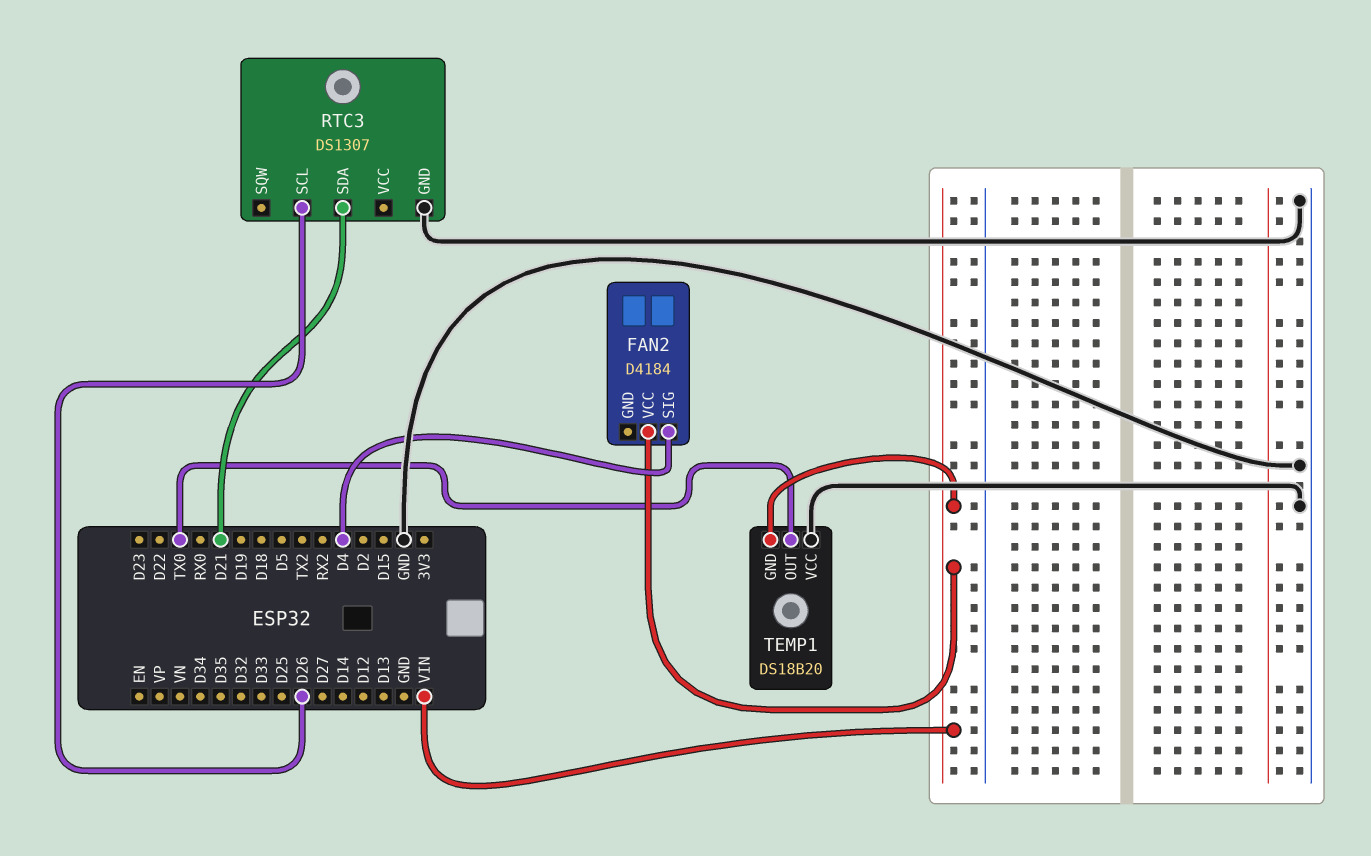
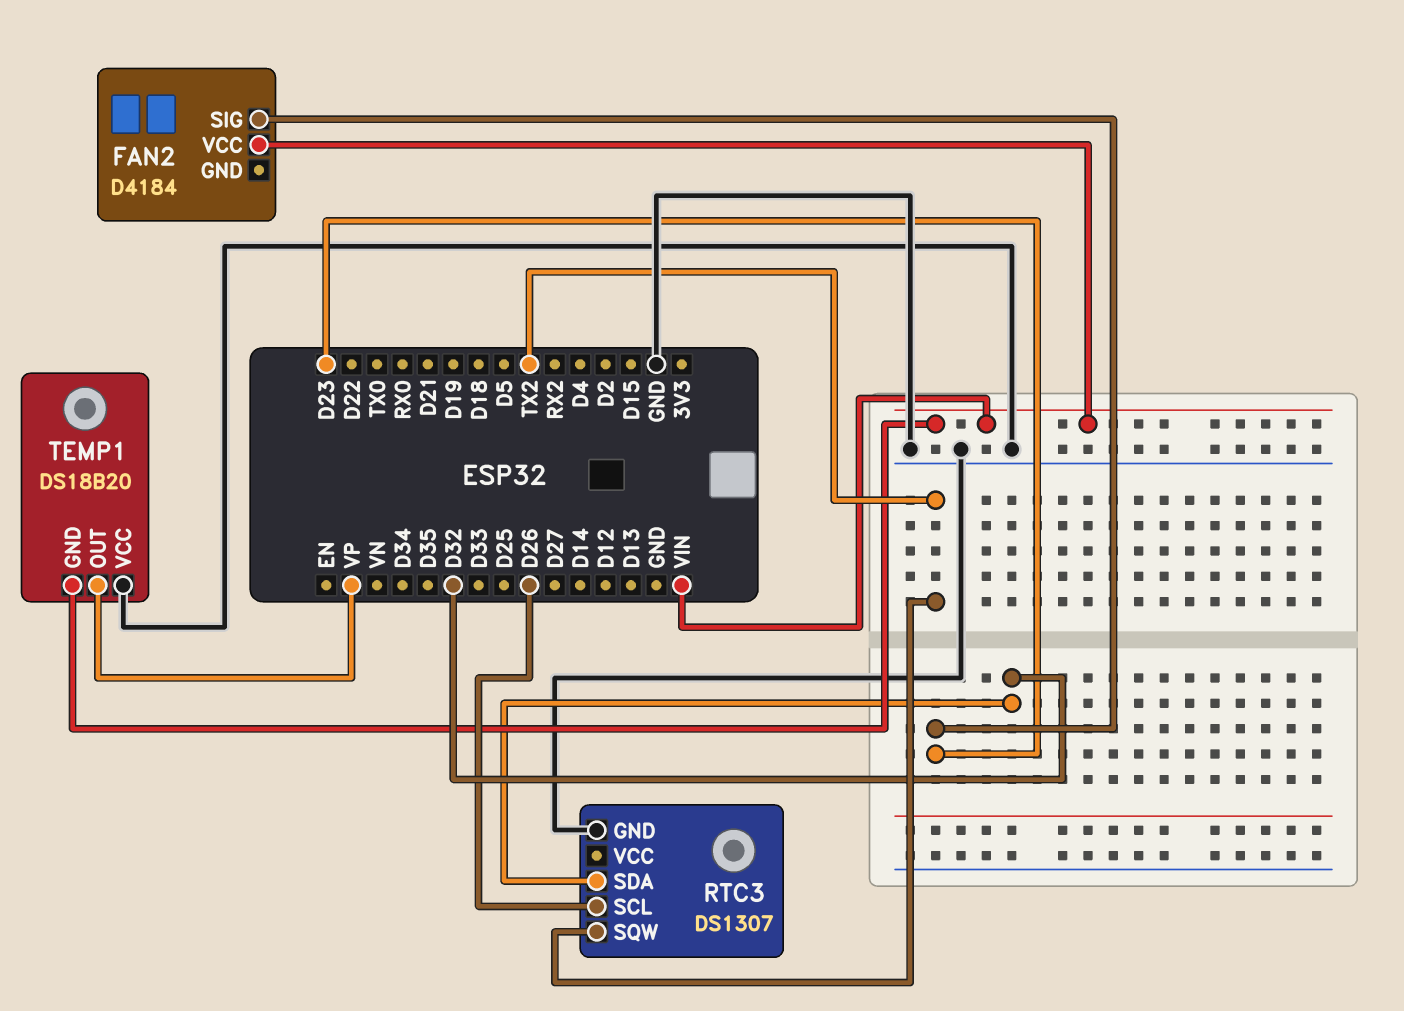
FAN2 pin SIG: D4 -> D23
RTC3 pin SDA: D21 -> D32
RTC3 pin SQW: none -> TX2
TEMP1 pin OUT: TX0 -> VP

